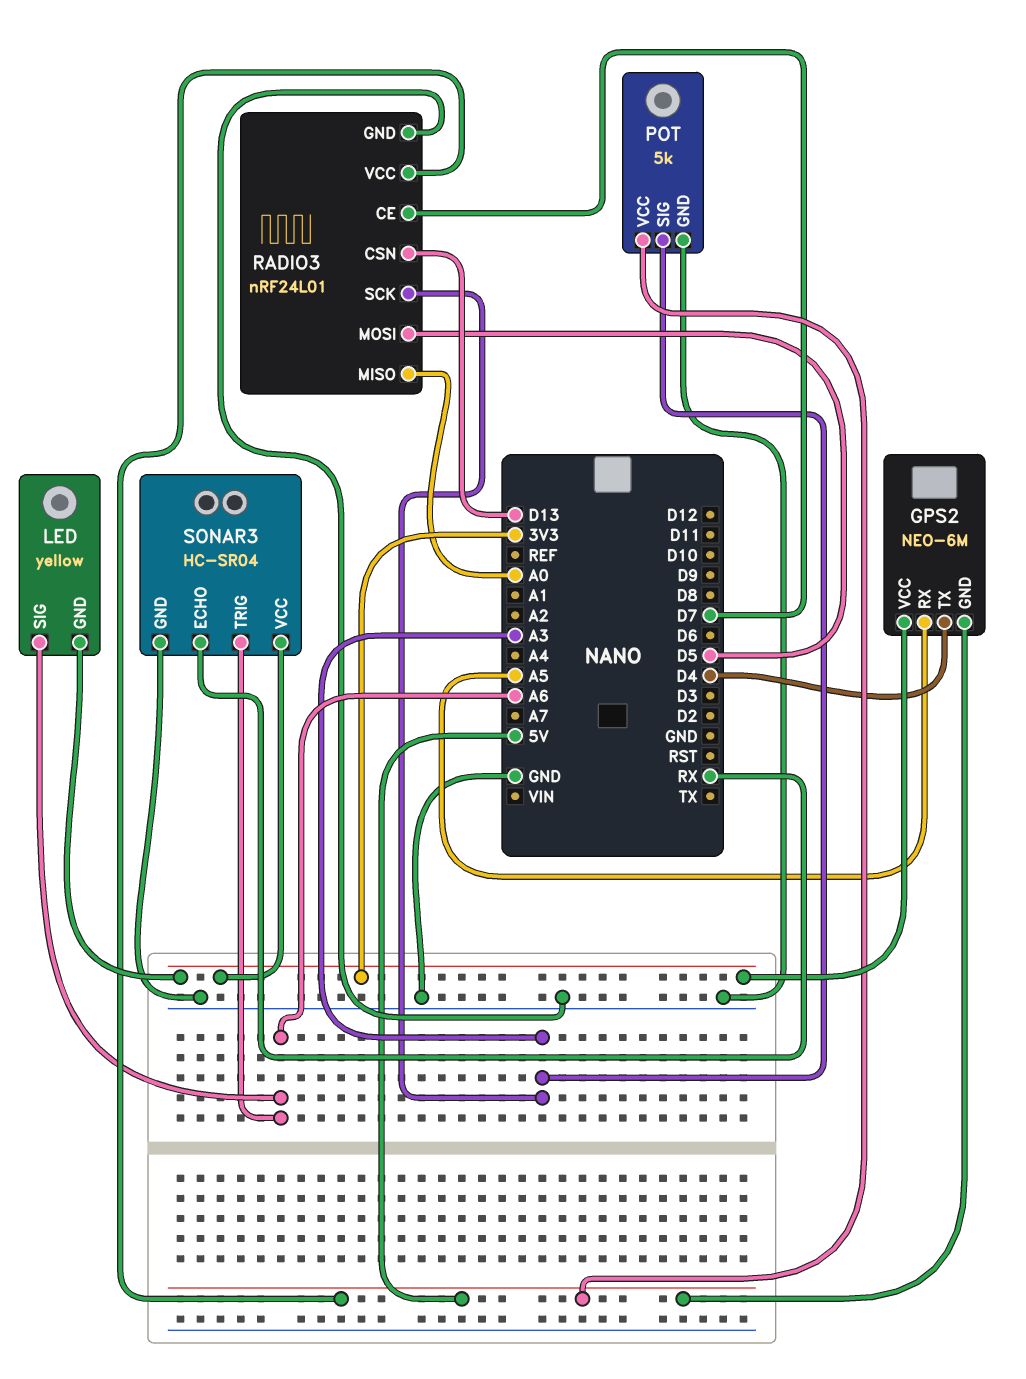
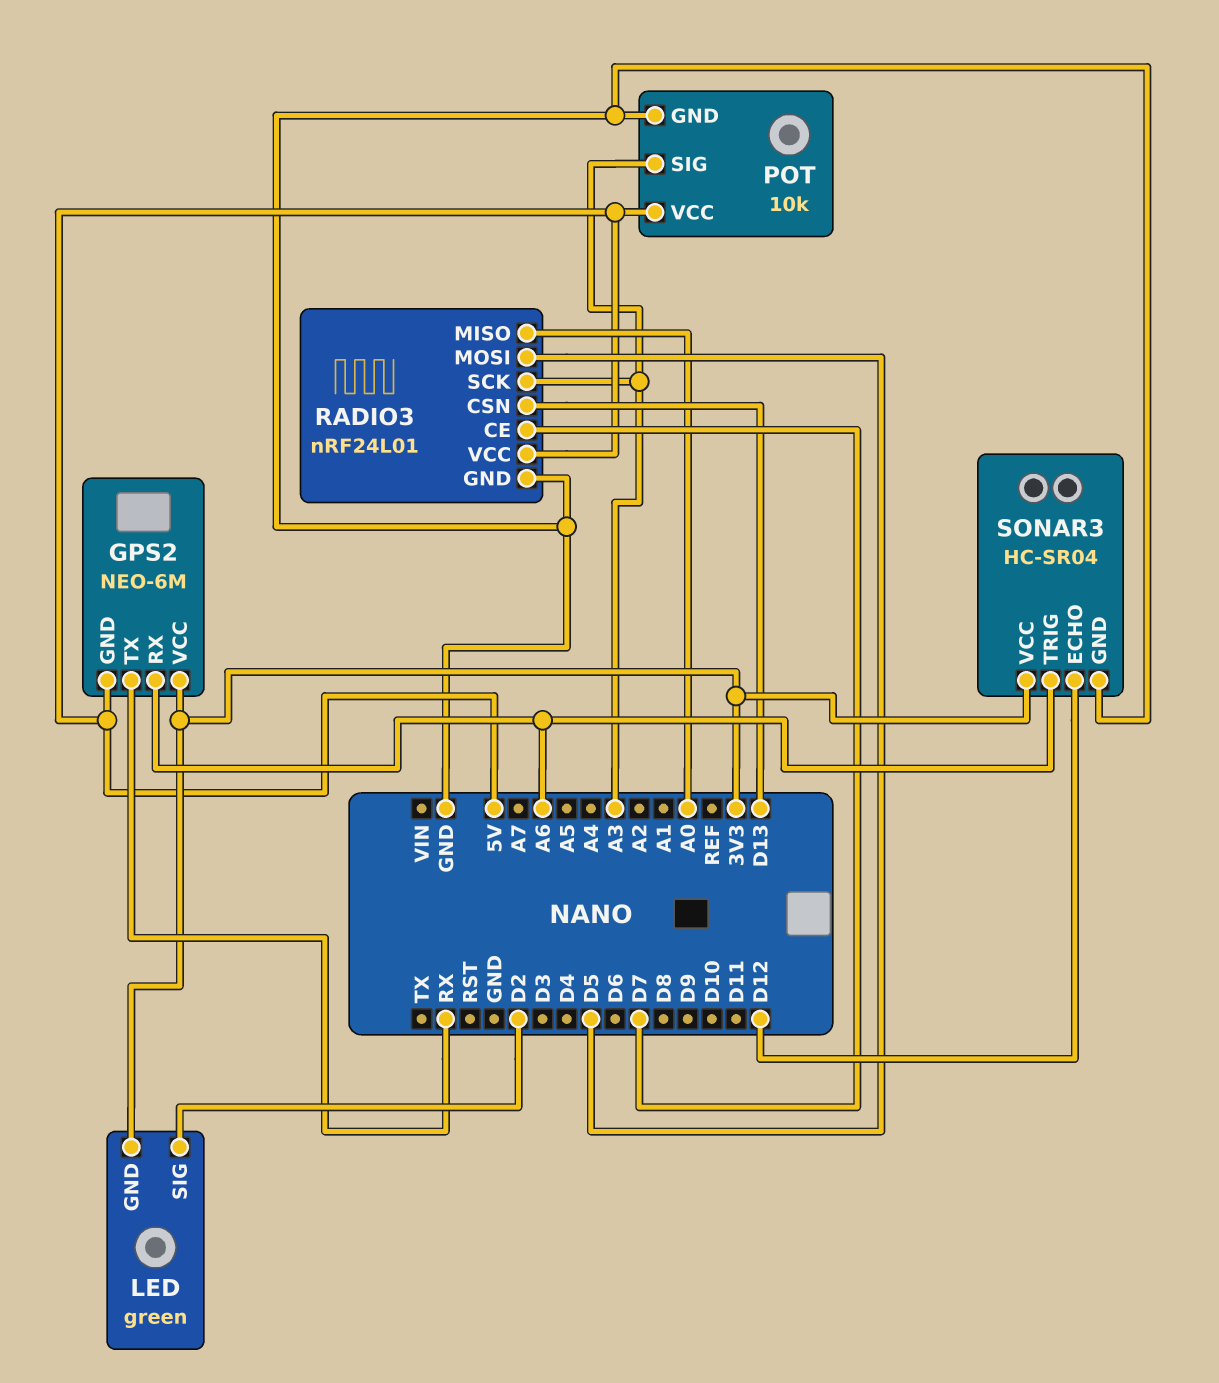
GPS2 pin RX: A5 -> A6
GPS2 pin TX: D4 -> RX
LED: yellow -> green
LED pin SIG: A6 -> D2
POT: 5k -> 10k
SONAR3 pin ECHO: RX -> D12

